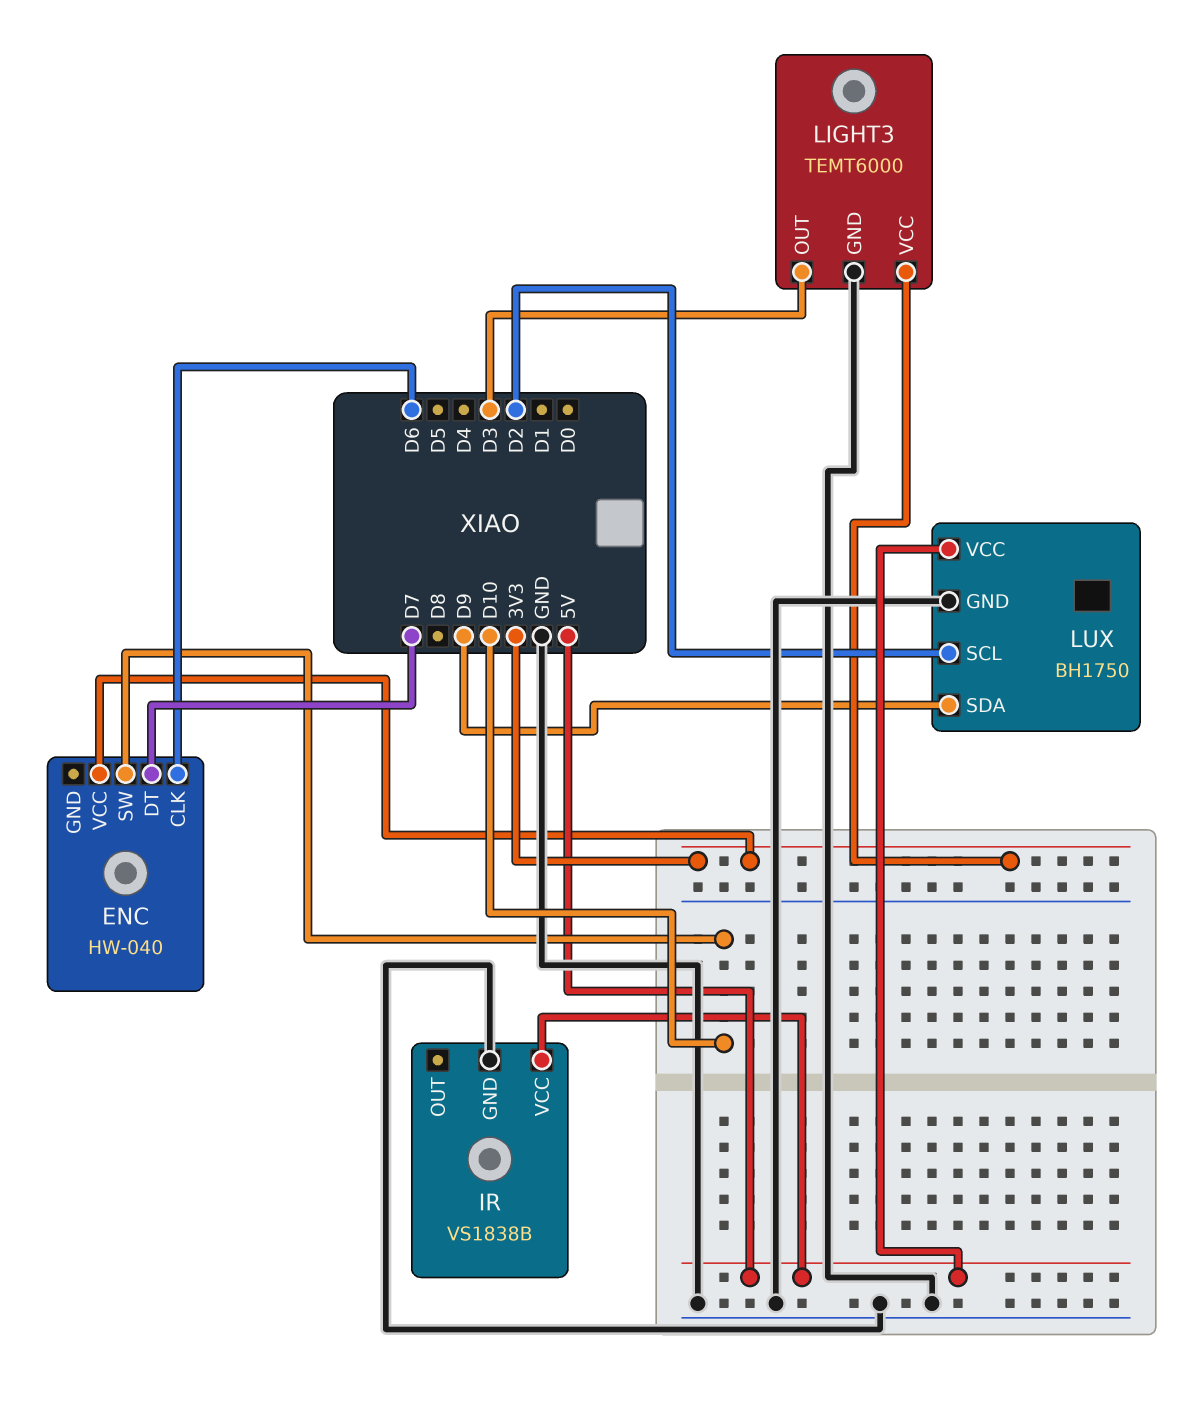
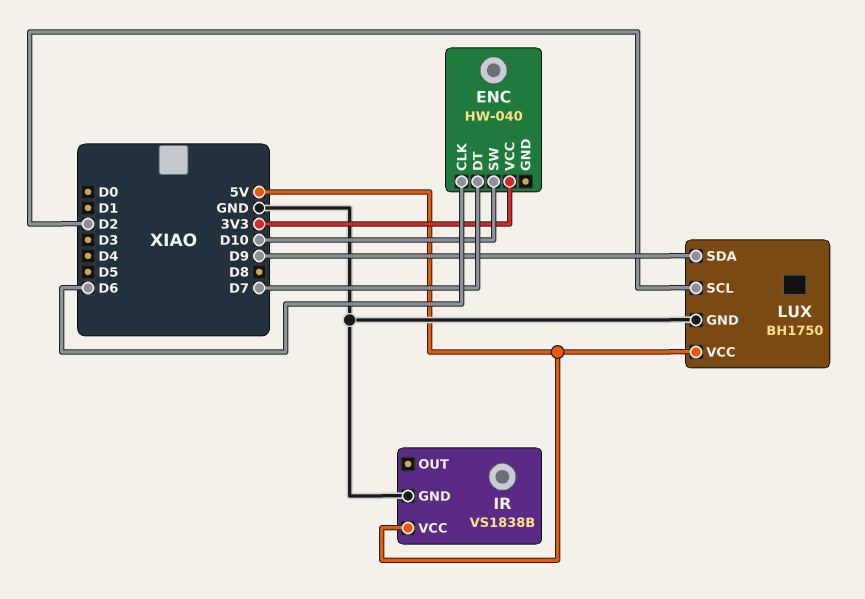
LIGHT3: TEMT6000 -> none
LIGHT3 pin GND: GND -> none
LIGHT3 pin OUT: D3 -> none
LIGHT3 pin VCC: 3V3 -> none

